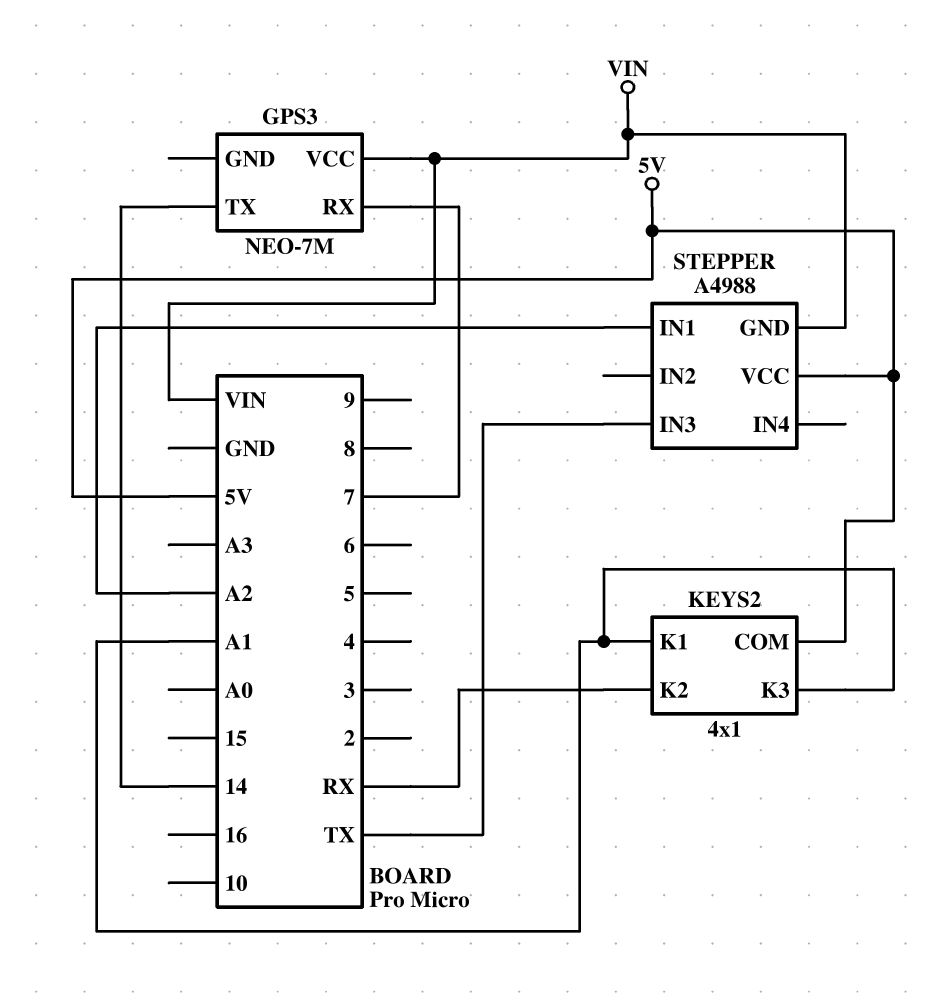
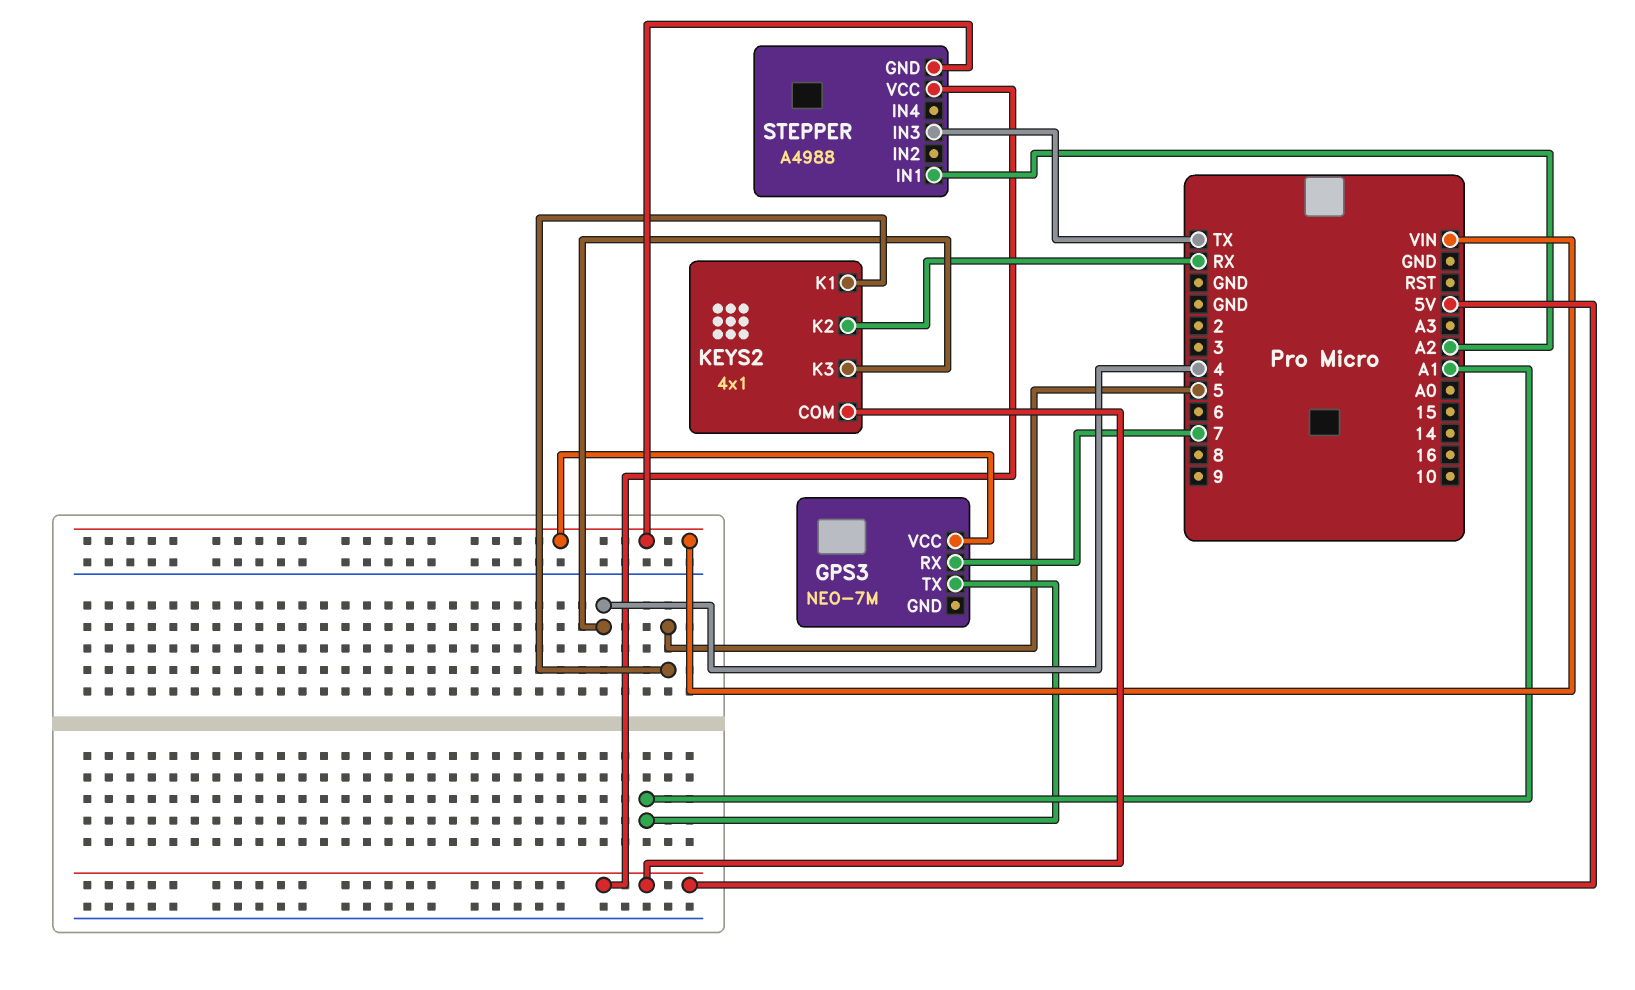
GPS3 pin TX: 14 -> A1
KEYS2 pin K1: A1 -> 5
KEYS2 pin K3: A1 -> 4

